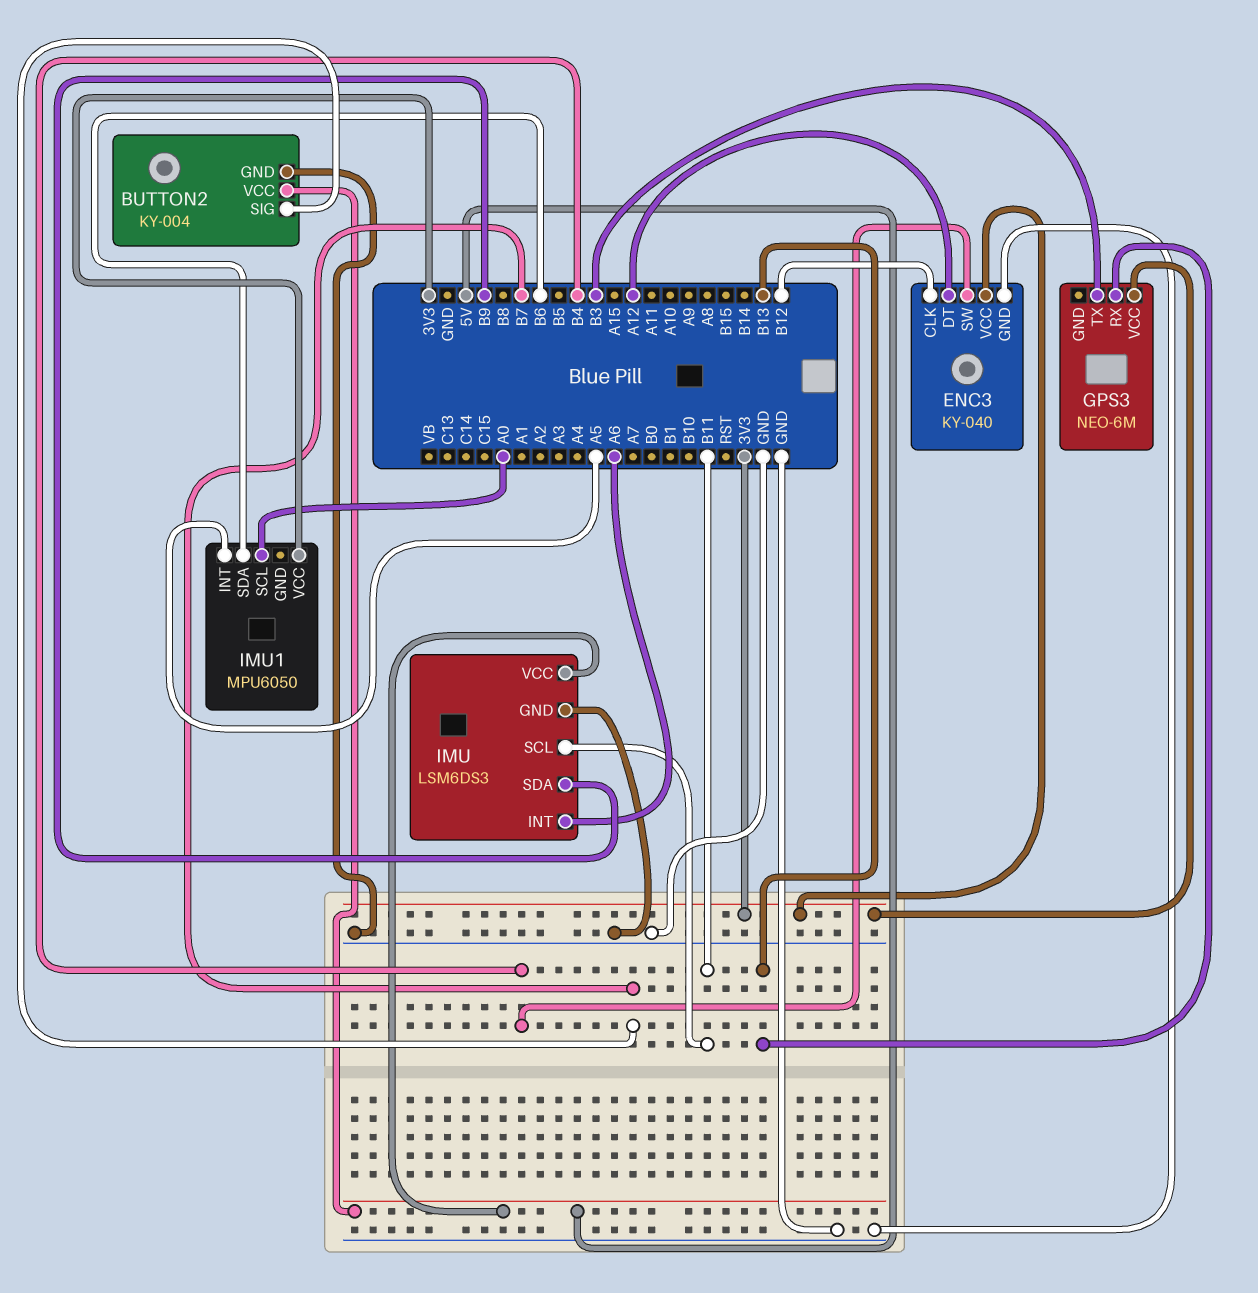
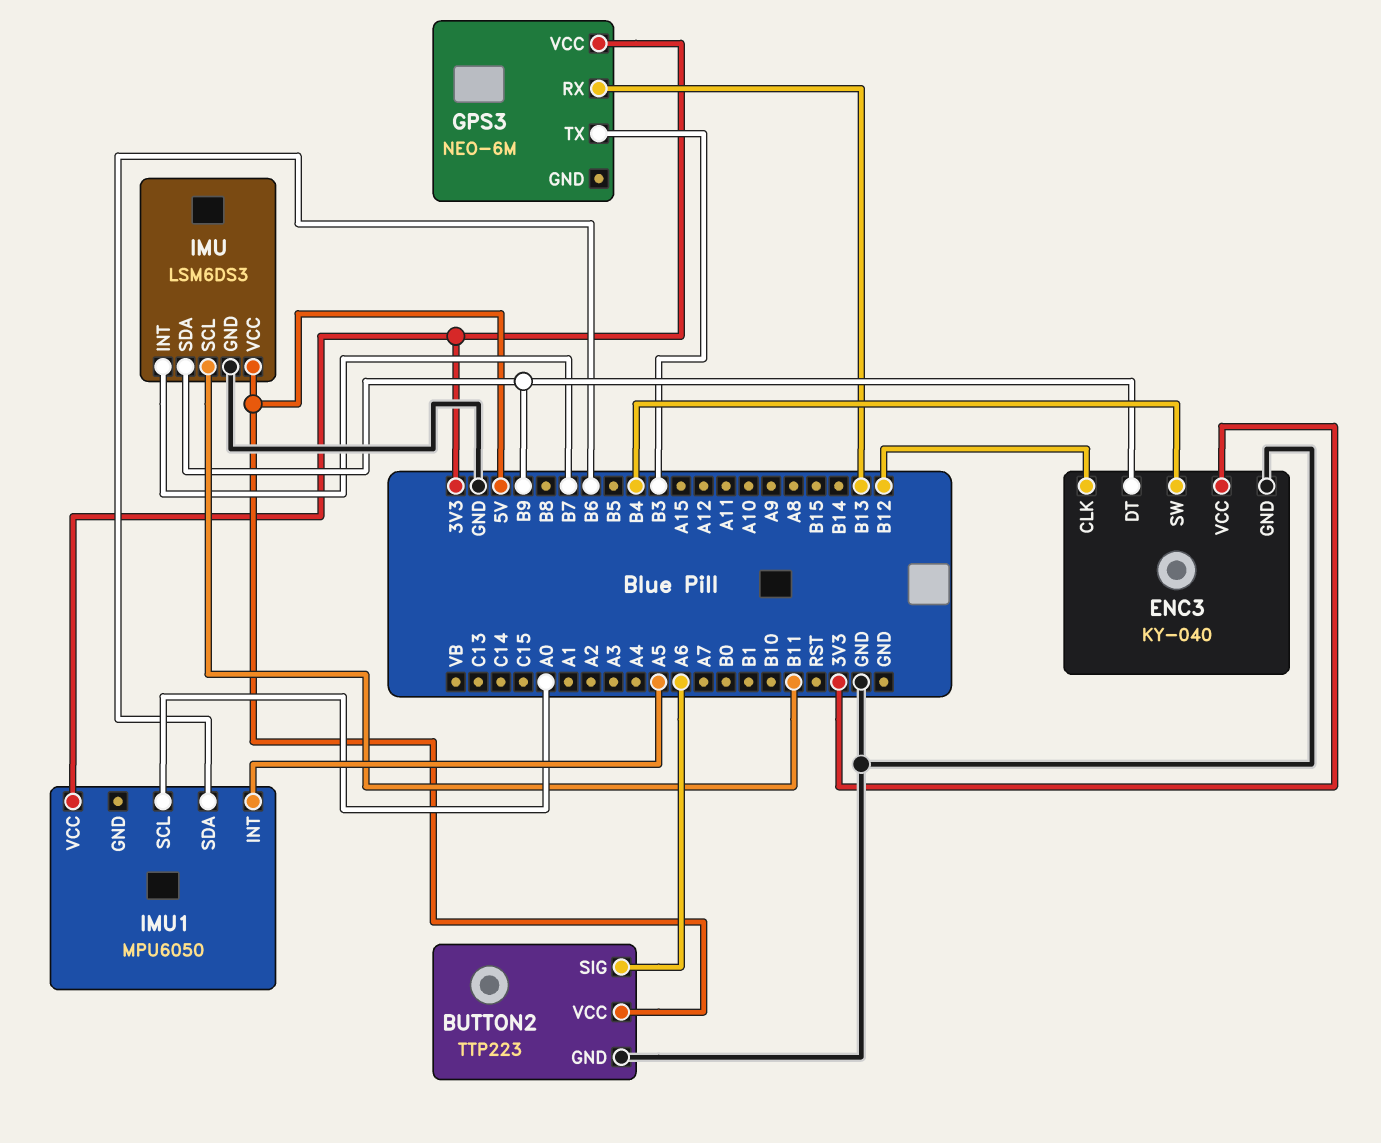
BUTTON2: KY-004 -> TTP223
BUTTON2 pin SIG: B7 -> A6
ENC3 pin DT: A12 -> B9
IMU pin INT: A6 -> B7

